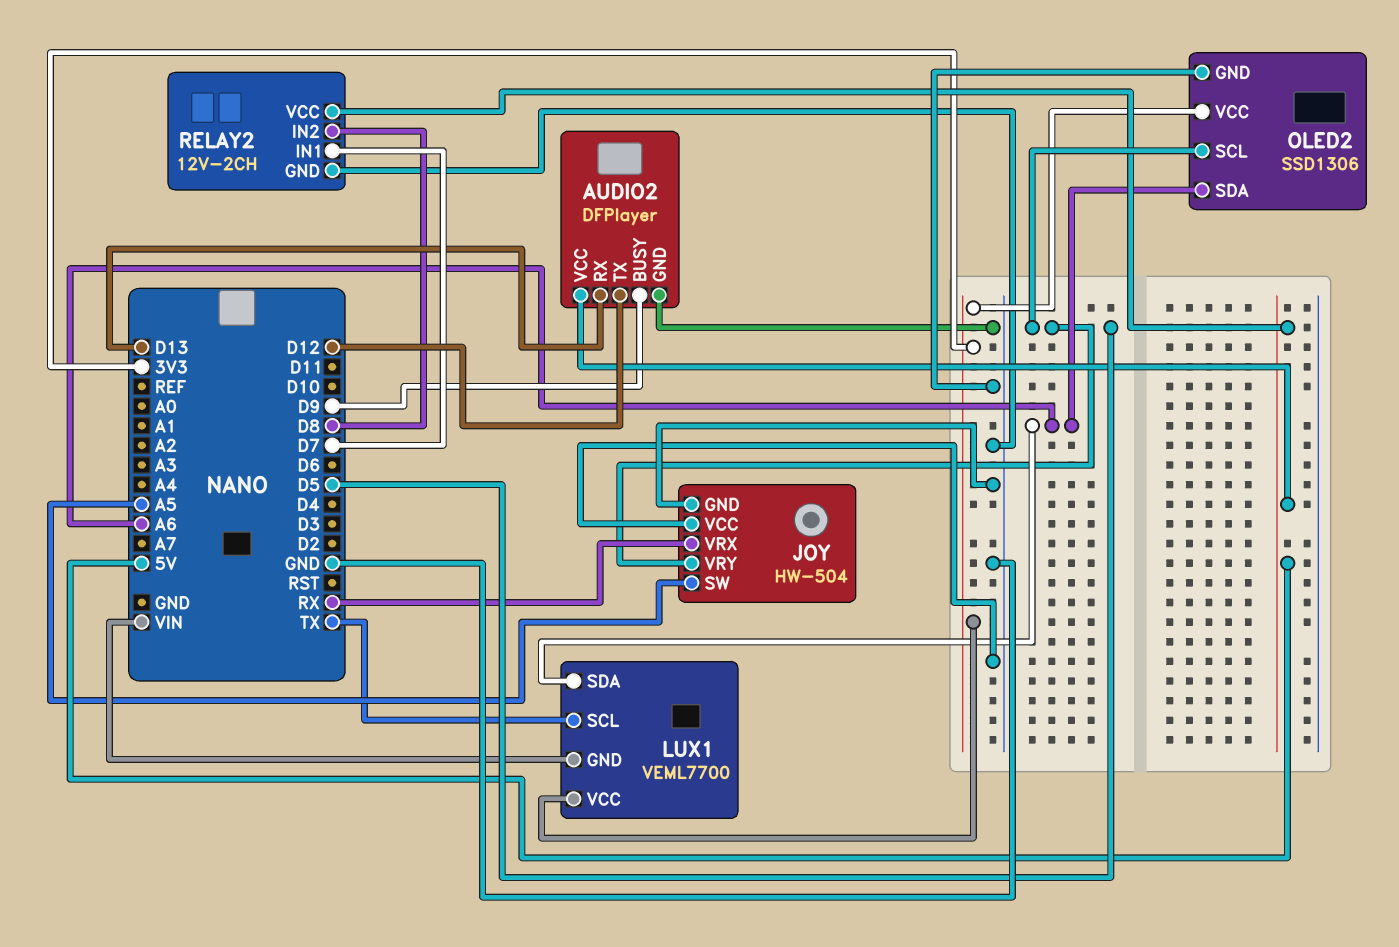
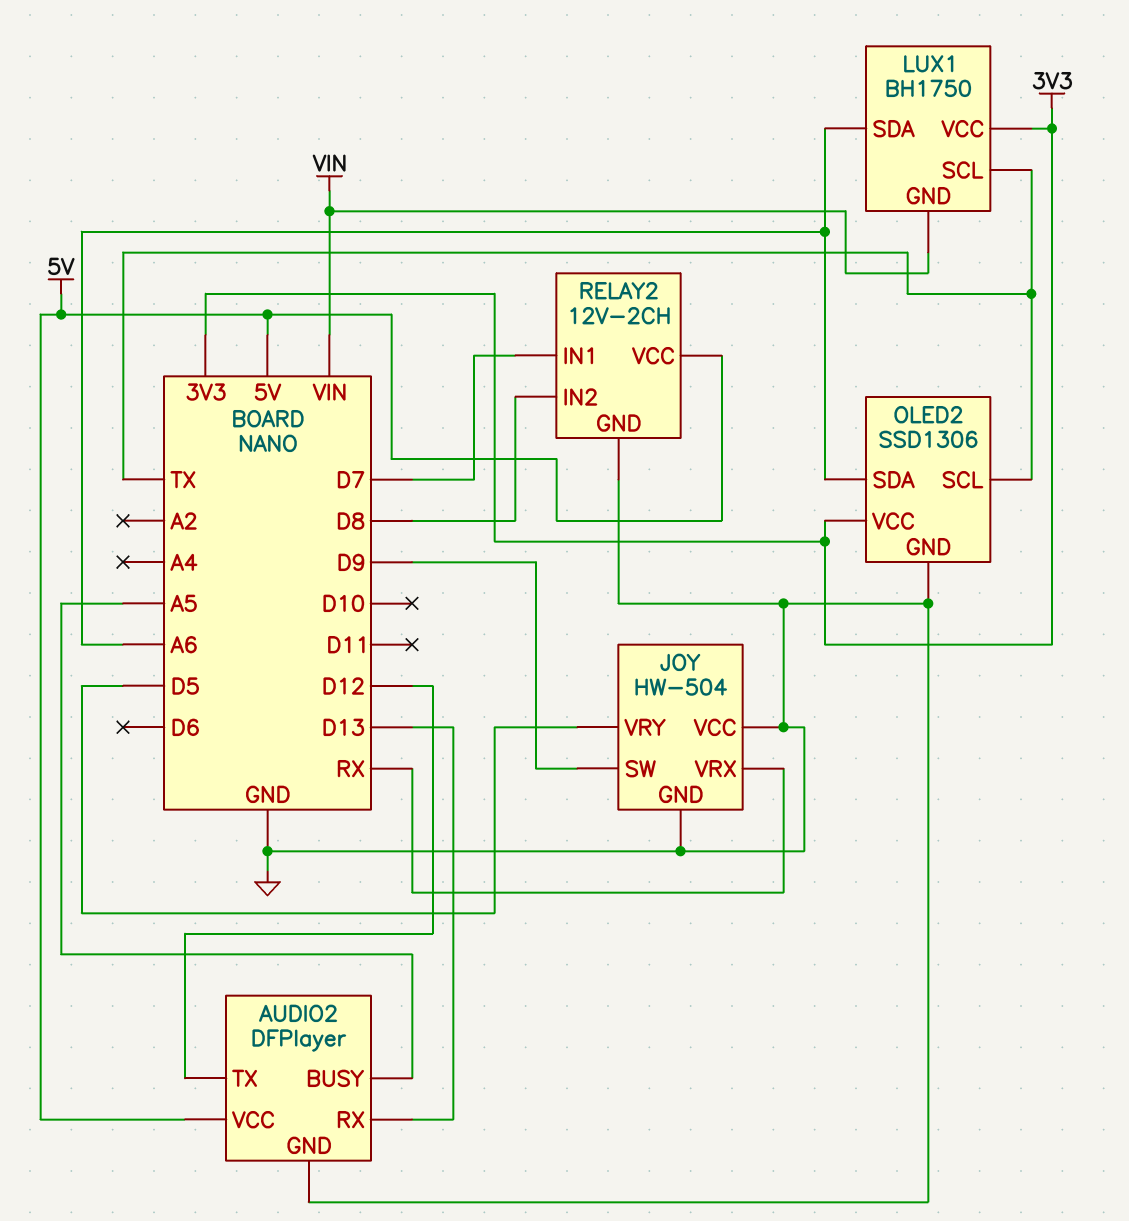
AUDIO2 pin BUSY: D9 -> A5
JOY pin SW: A5 -> D9
LUX1: VEML7700 -> BH1750
OLED2 pin SCL: D5 -> TX

